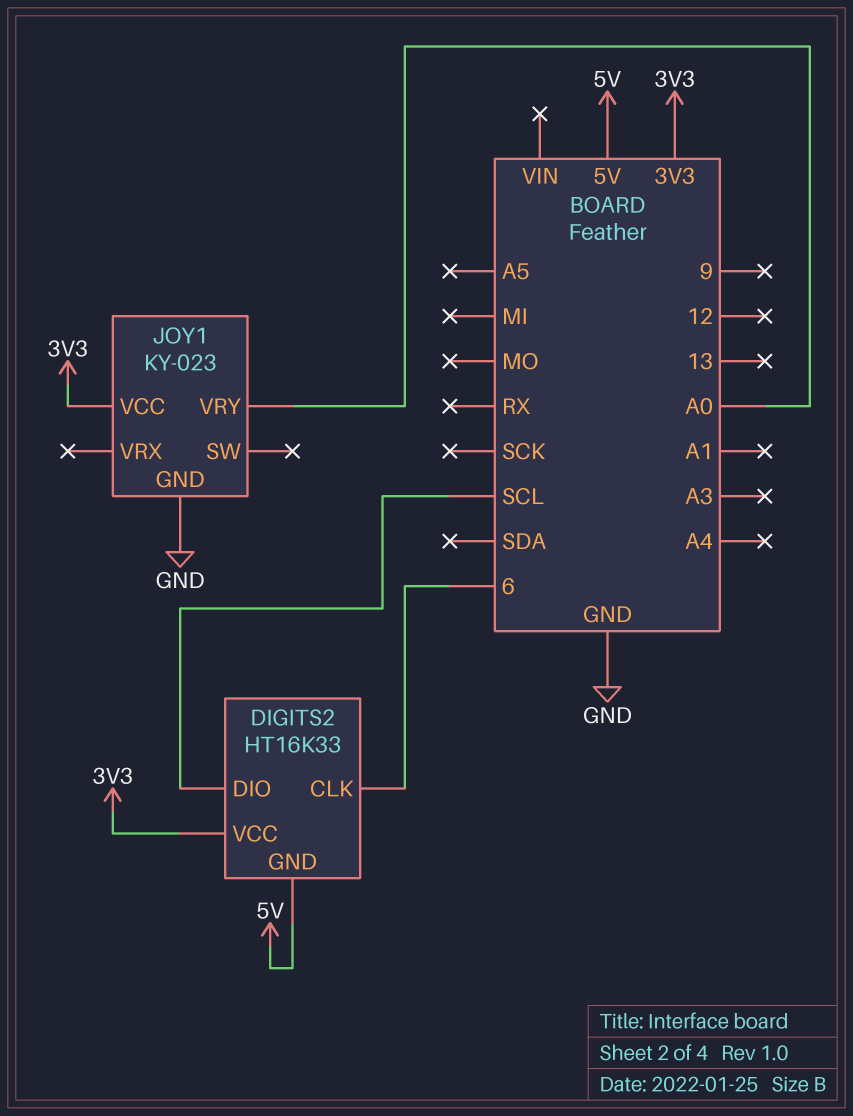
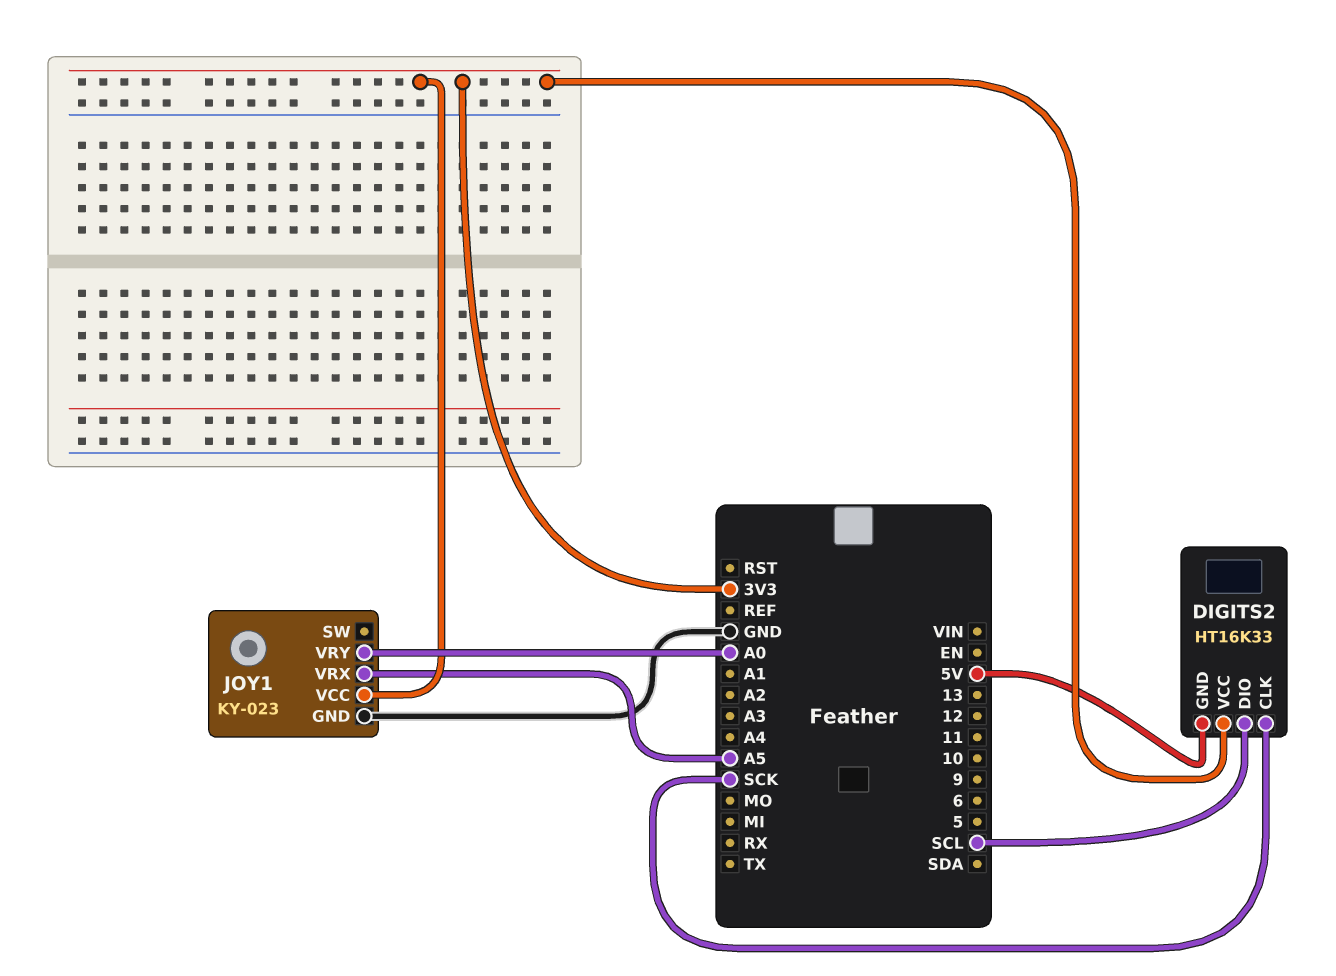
DIGITS2 pin CLK: 6 -> SCK
JOY1 pin VRX: none -> A5

